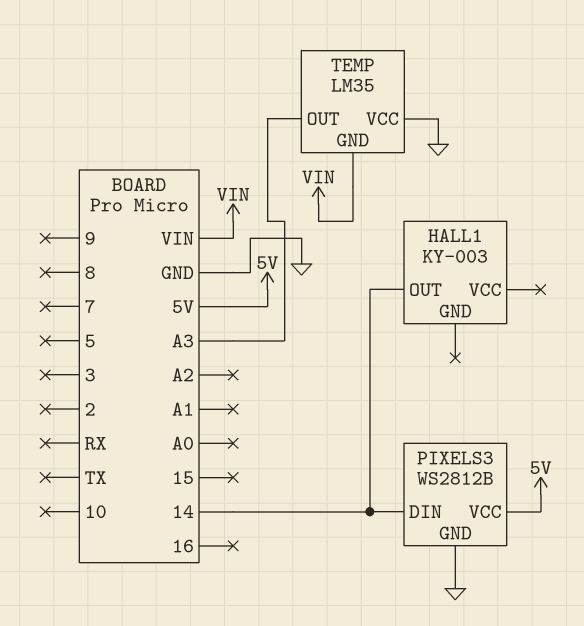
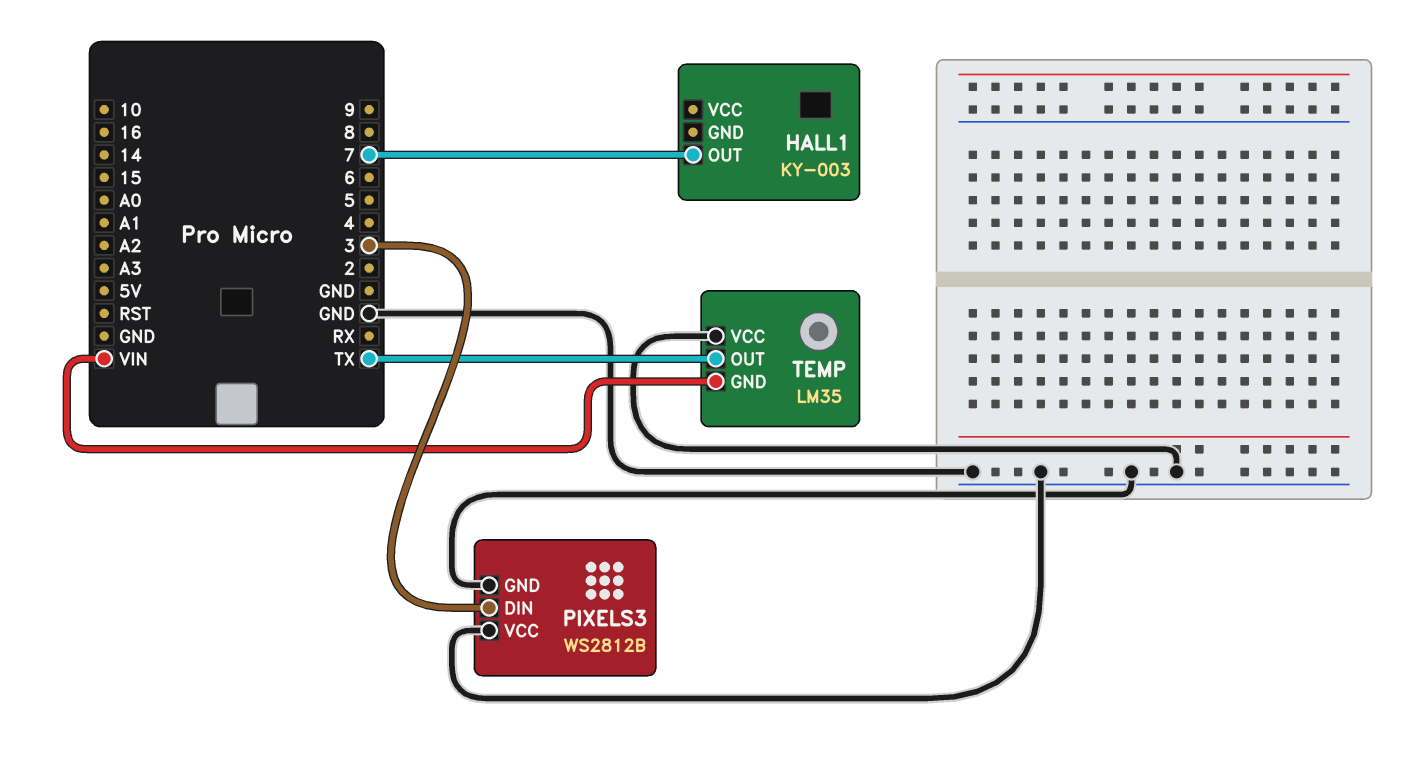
HALL1 pin OUT: 14 -> 7
PIXELS3 pin DIN: 14 -> 3
PIXELS3 pin VCC: 5V -> GND
TEMP pin OUT: A3 -> TX

